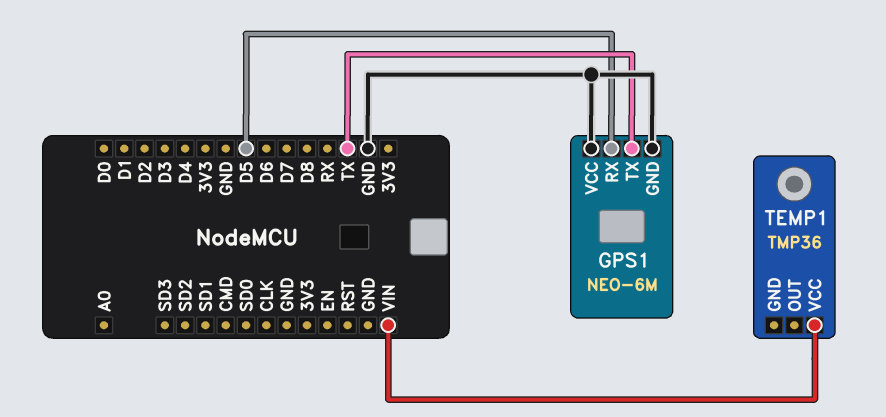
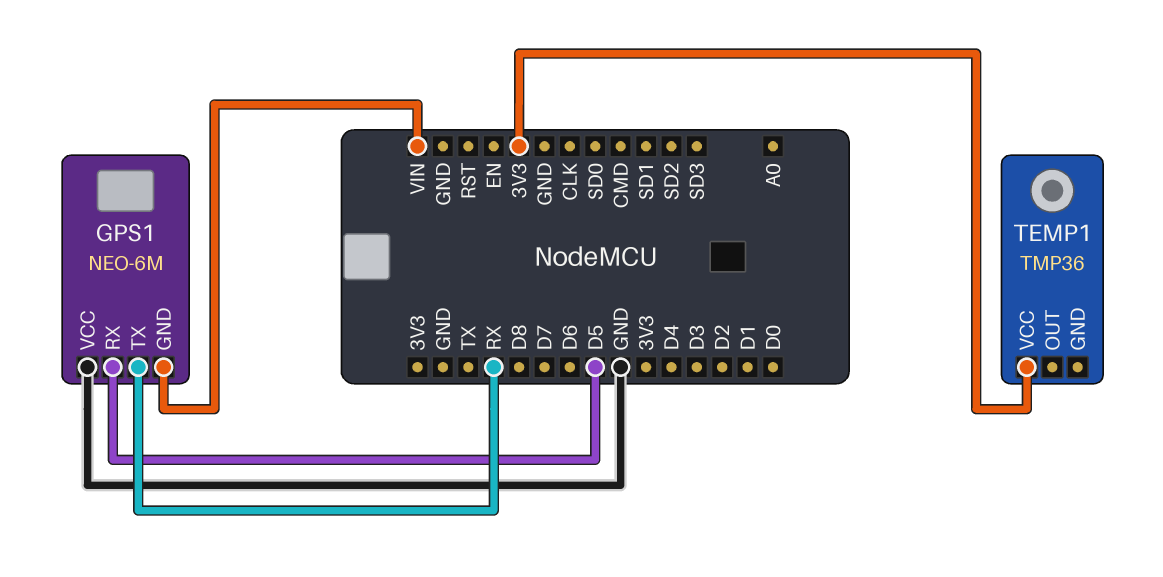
GPS1 pin GND: GND -> VIN
GPS1 pin TX: TX -> RX
TEMP1 pin VCC: VIN -> 3V3

